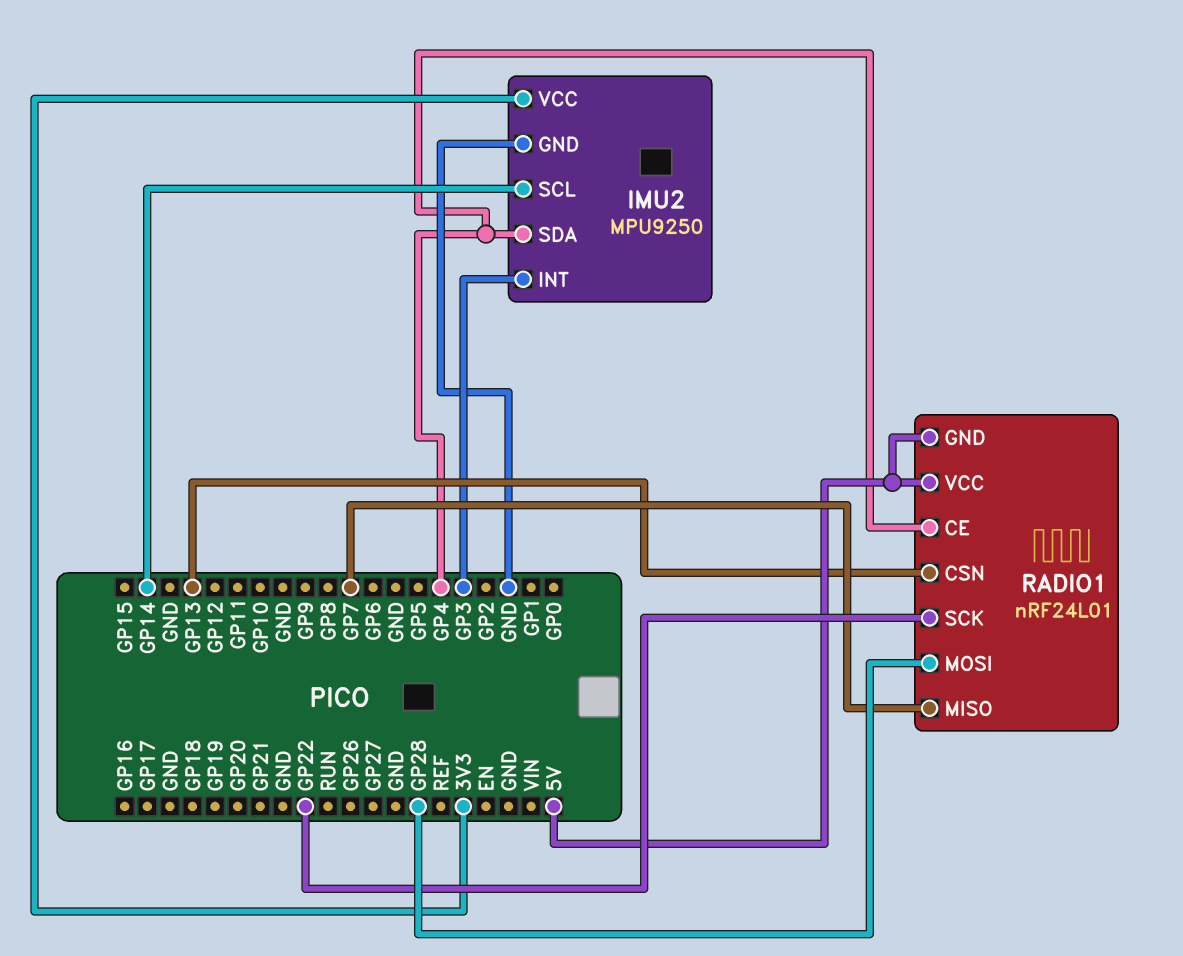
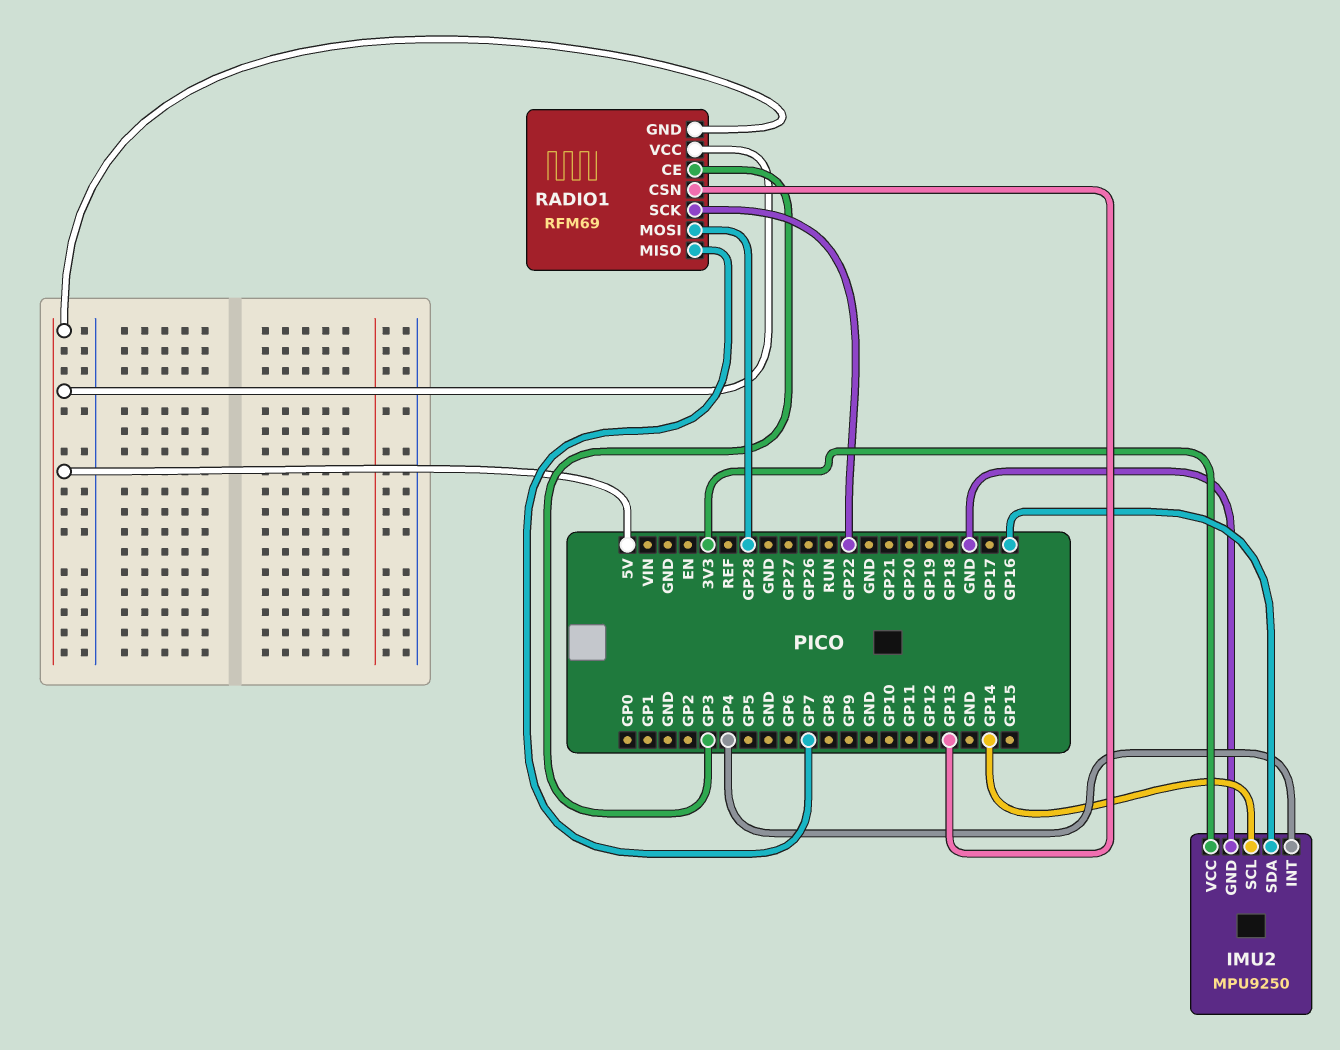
IMU2 pin INT: GP3 -> GP4
IMU2 pin SDA: GP4 -> GP16
RADIO1: nRF24L01 -> RFM69
RADIO1 pin CE: GP4 -> GP3

